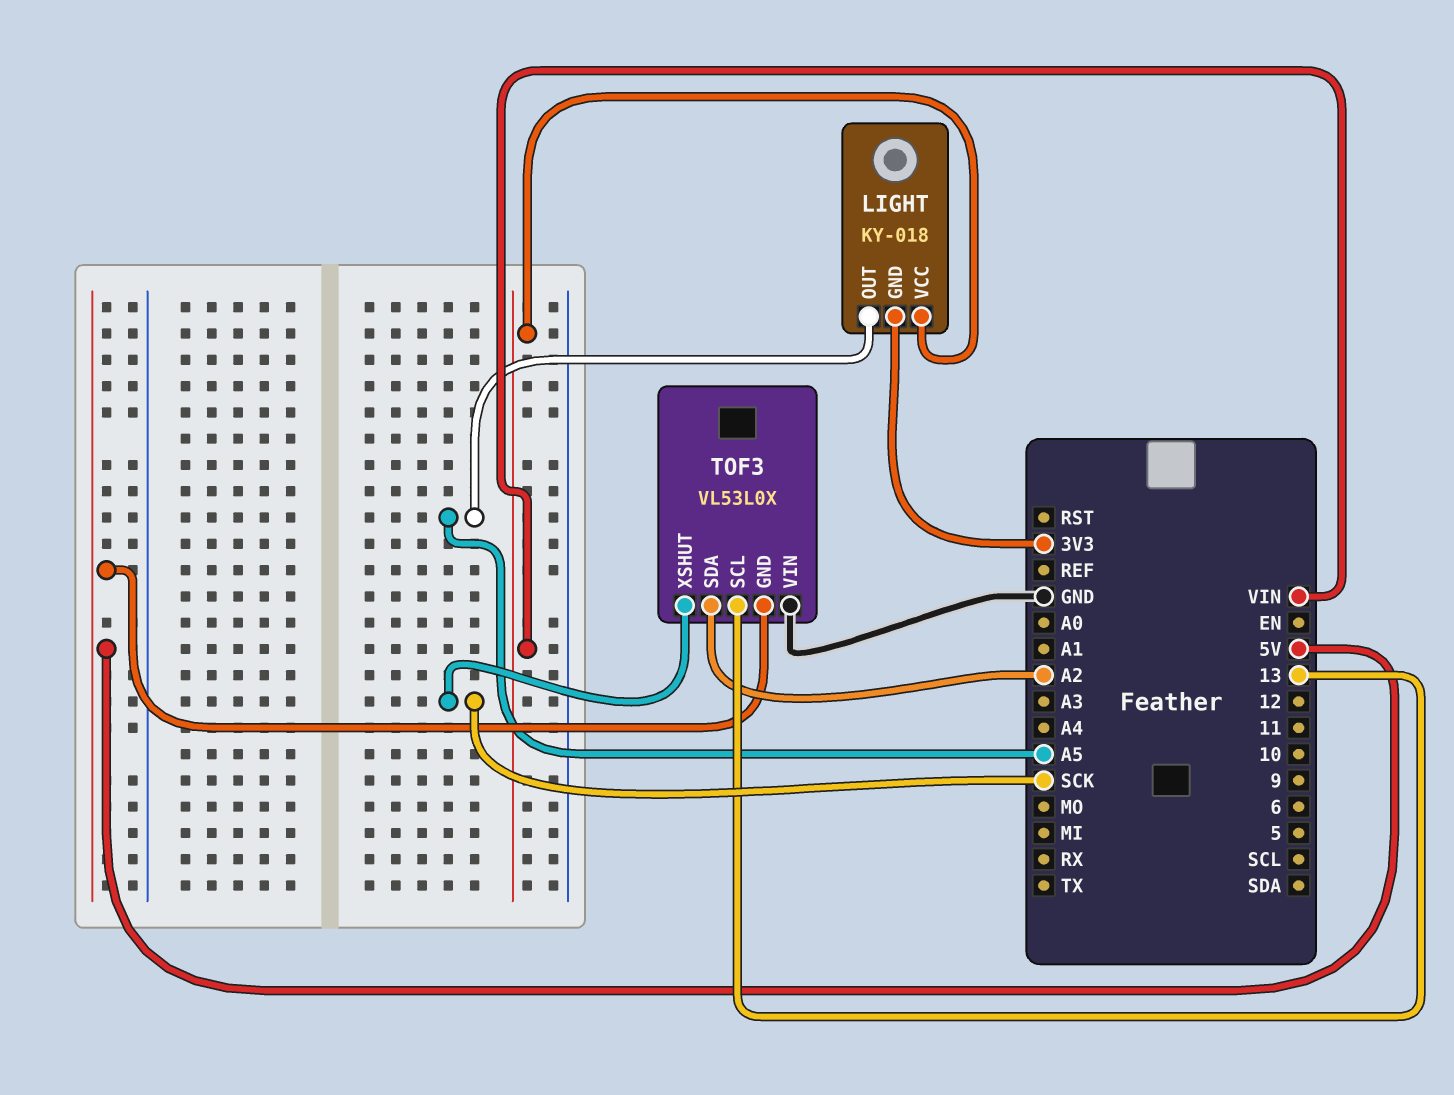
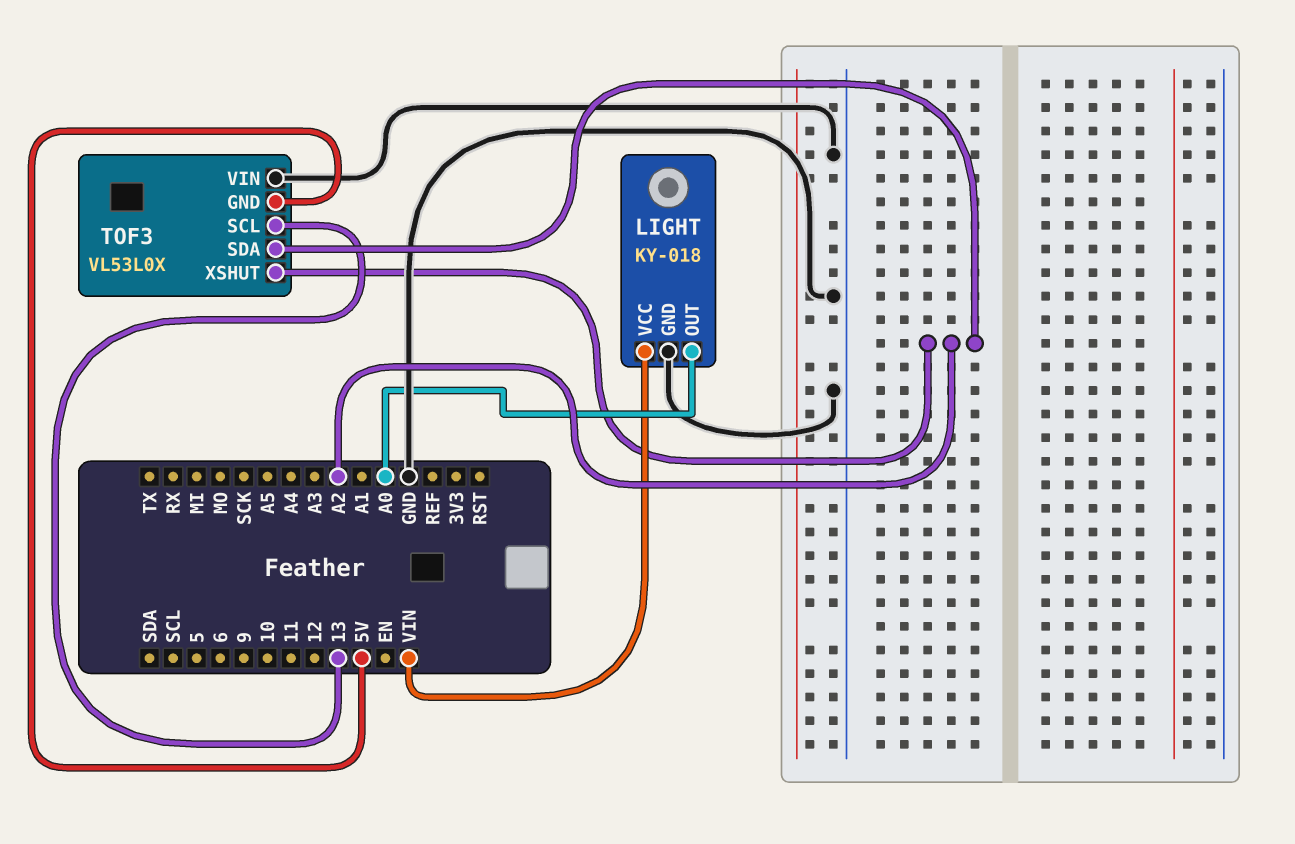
LIGHT pin GND: 3V3 -> GND
LIGHT pin OUT: A5 -> A0
TOF3 pin XSHUT: SCK -> A2

